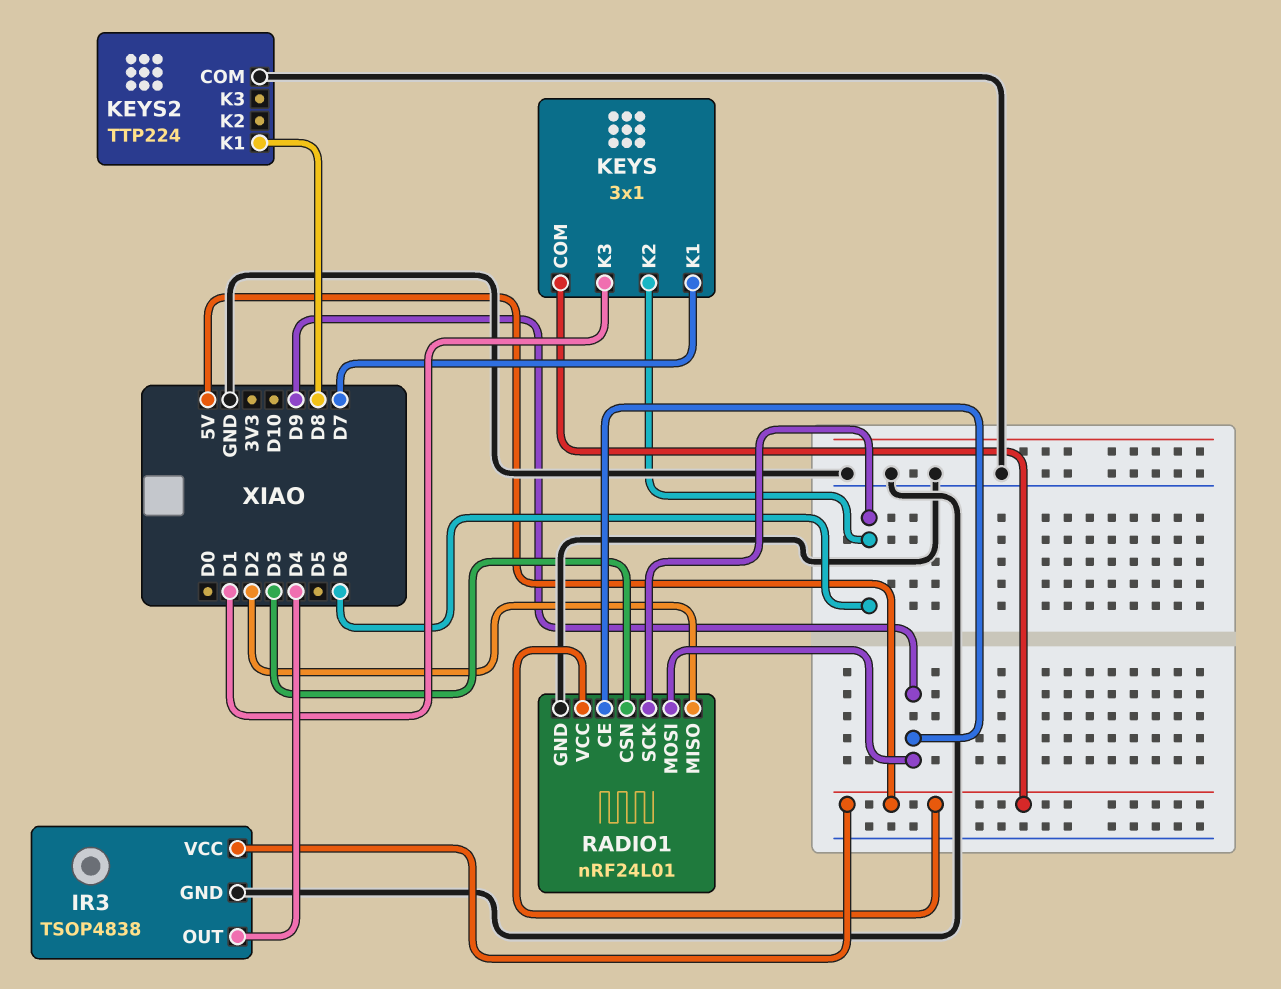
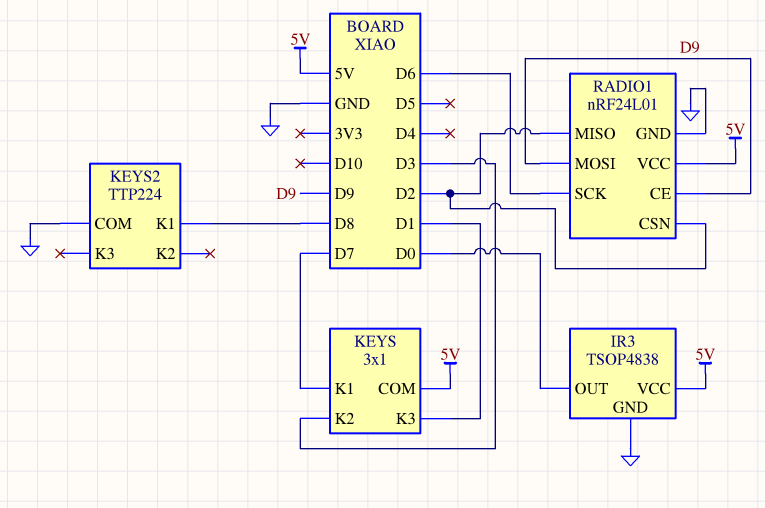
IR3 pin OUT: D4 -> D0
KEYS pin K2: D6 -> D3
RADIO1 pin CSN: D3 -> D2

